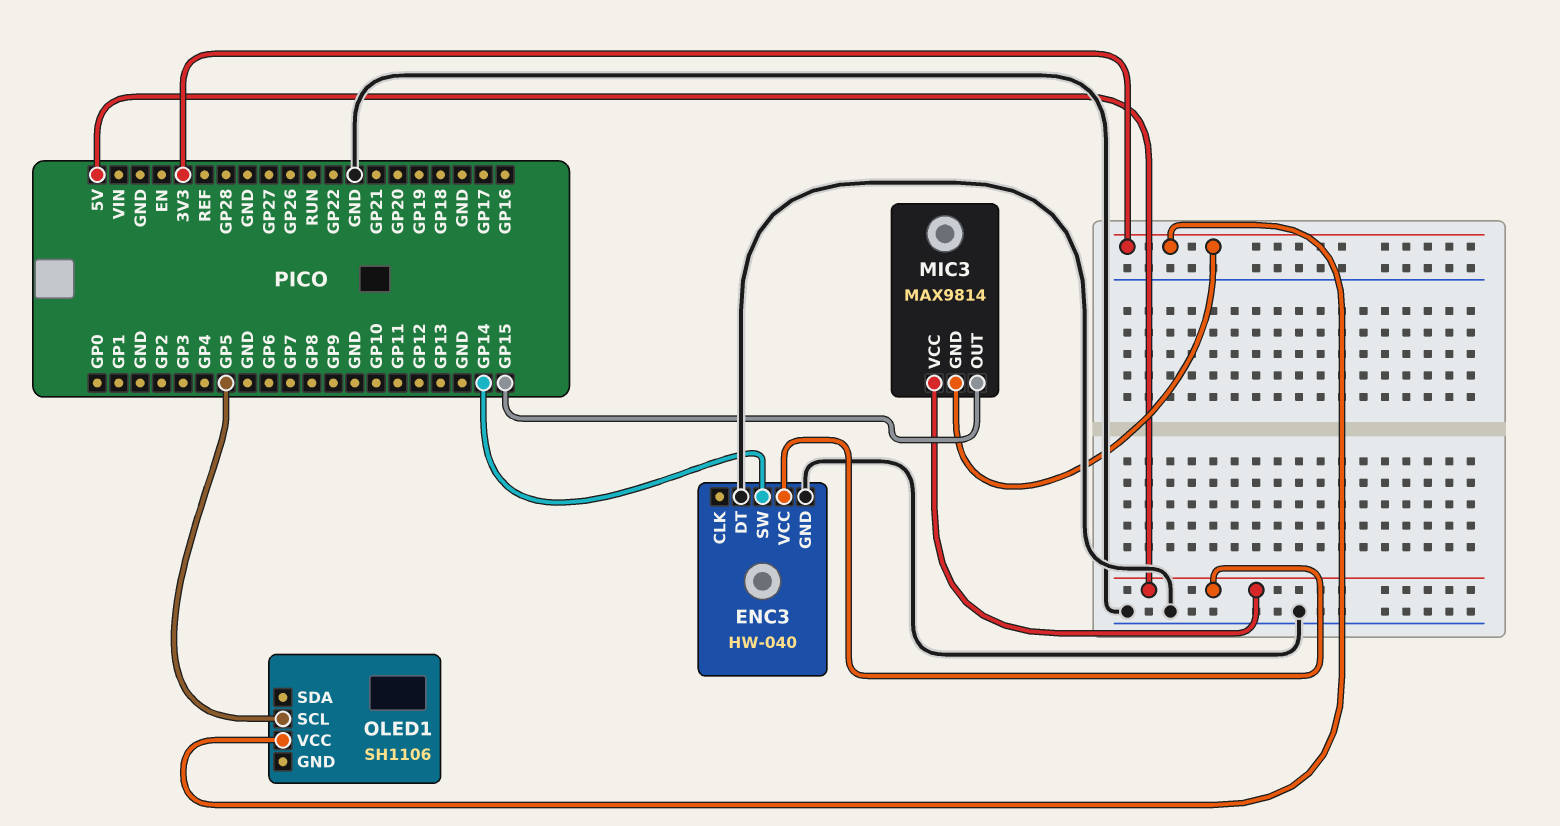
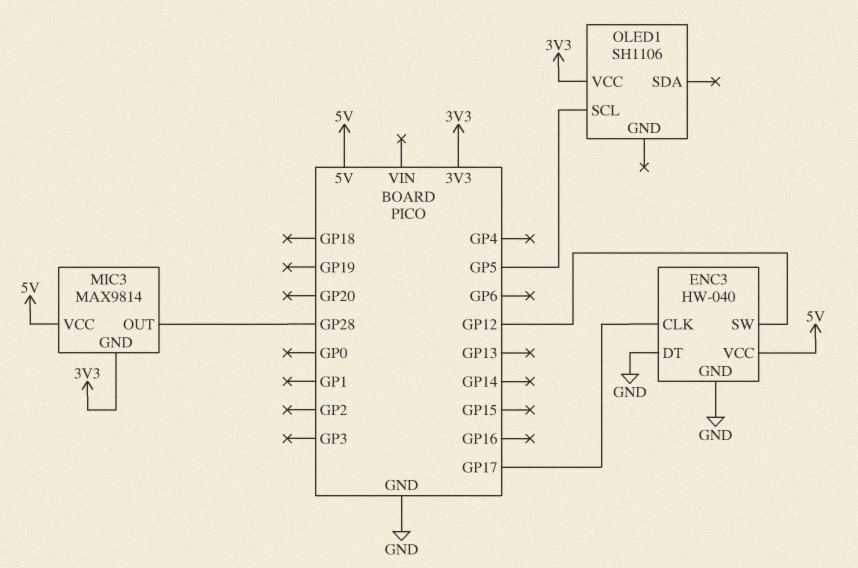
ENC3 pin CLK: none -> GP17
ENC3 pin SW: GP14 -> GP12
MIC3 pin OUT: GP15 -> GP28

